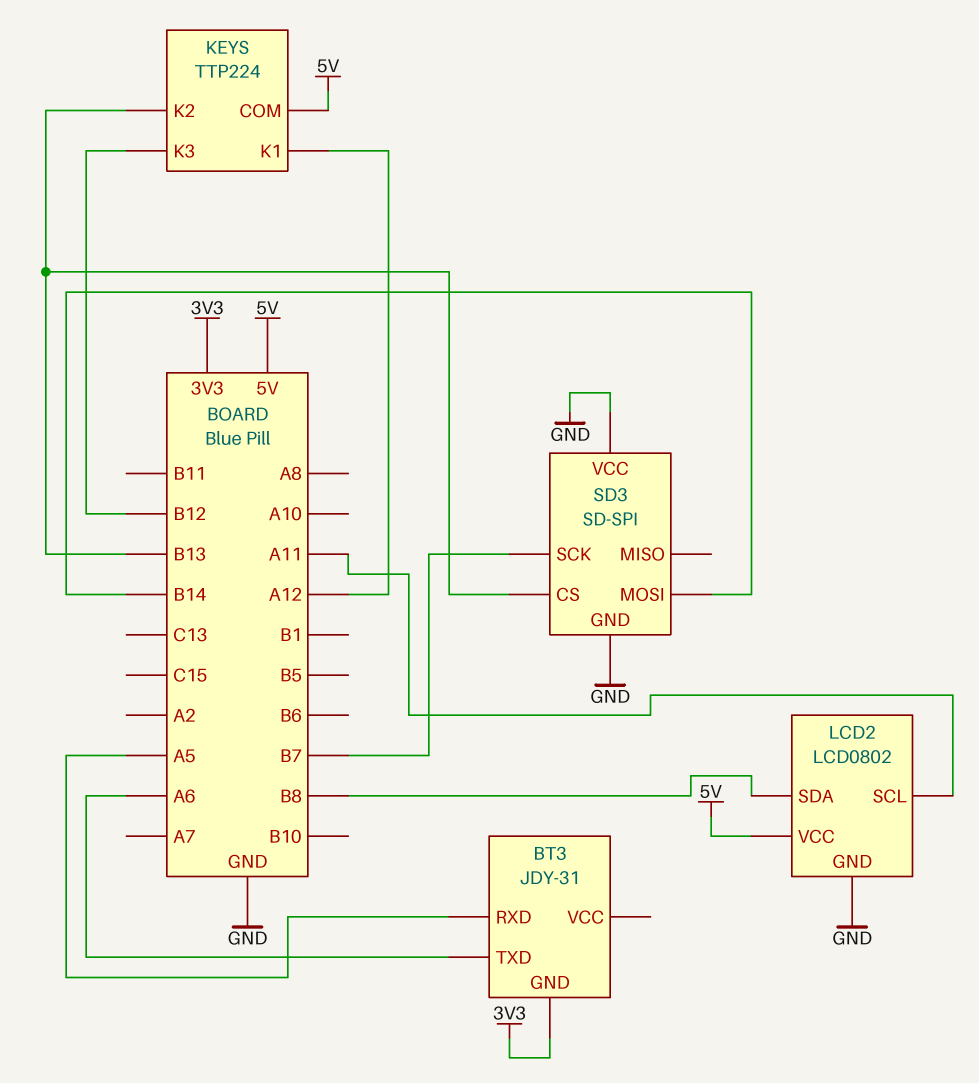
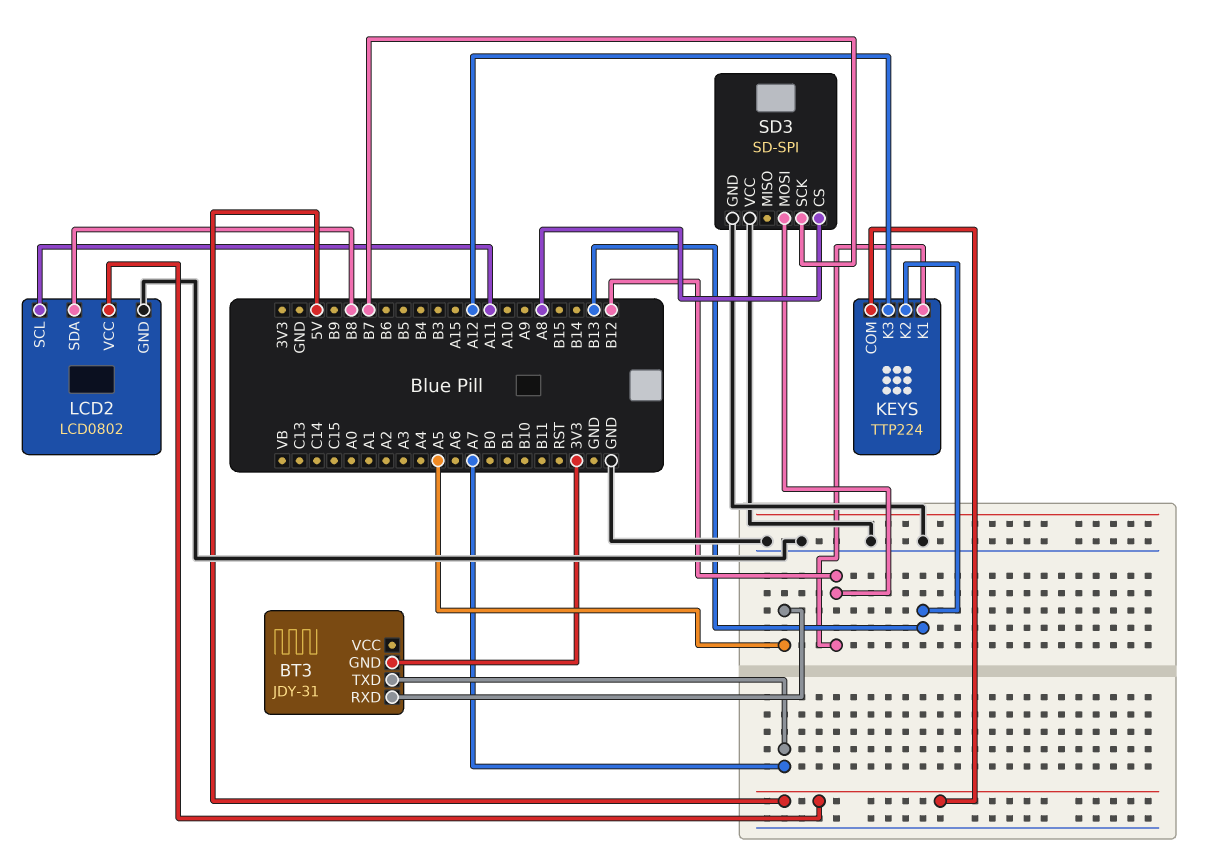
BT3 pin TXD: A6 -> A7
KEYS pin K1: A12 -> B12
KEYS pin K3: B12 -> A12
SD3 pin CS: B13 -> A8
SD3 pin MOSI: B14 -> B12

